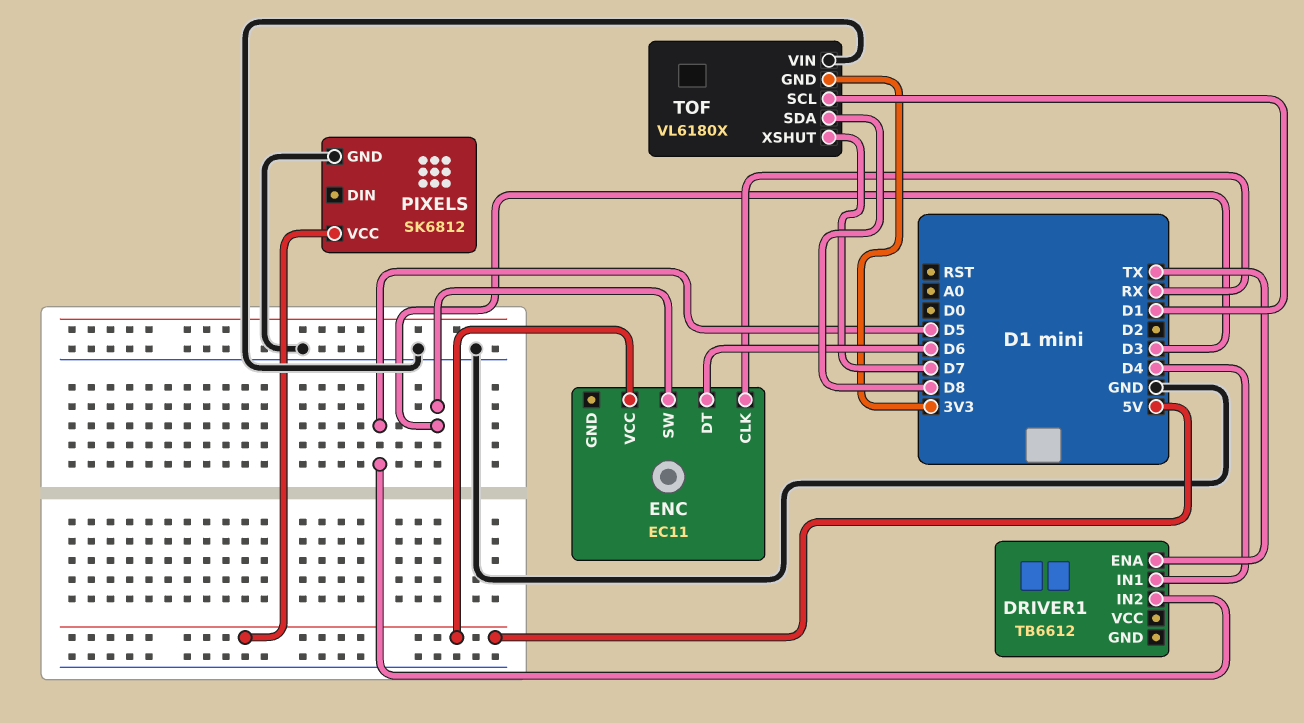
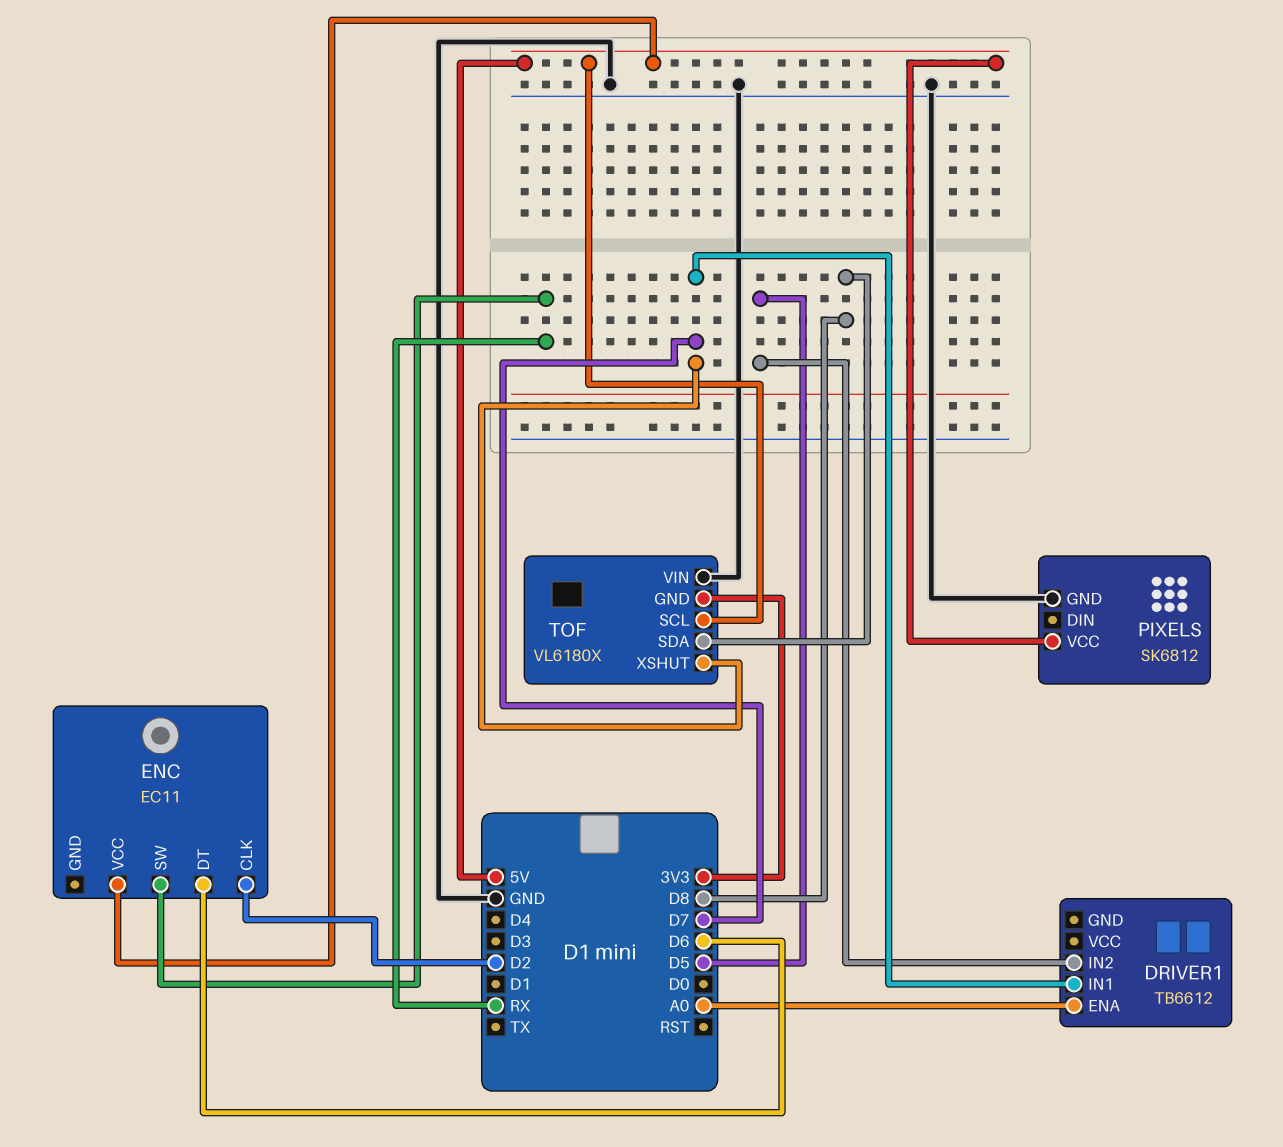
DRIVER1 pin ENA: TX -> A0
DRIVER1 pin IN1: D4 -> D7
ENC pin CLK: RX -> D2
ENC pin SW: D3 -> RX
TOF pin SCL: D1 -> 5V

